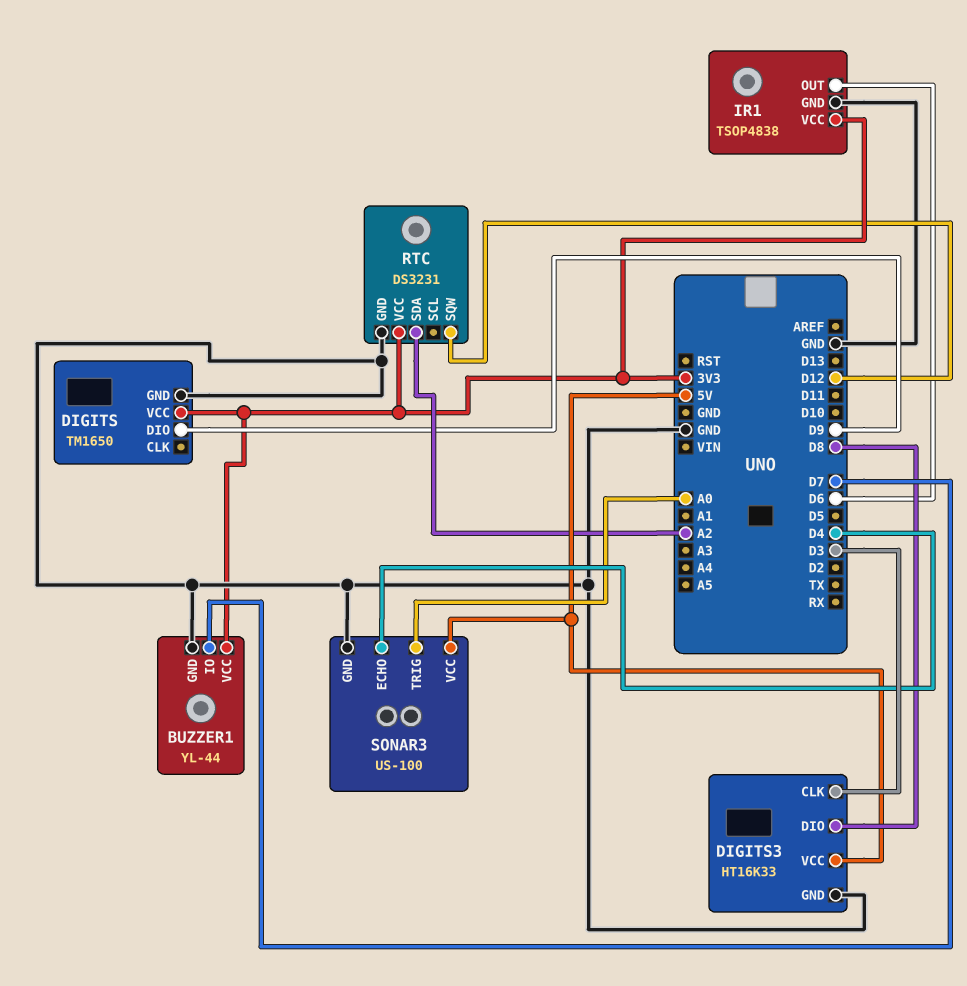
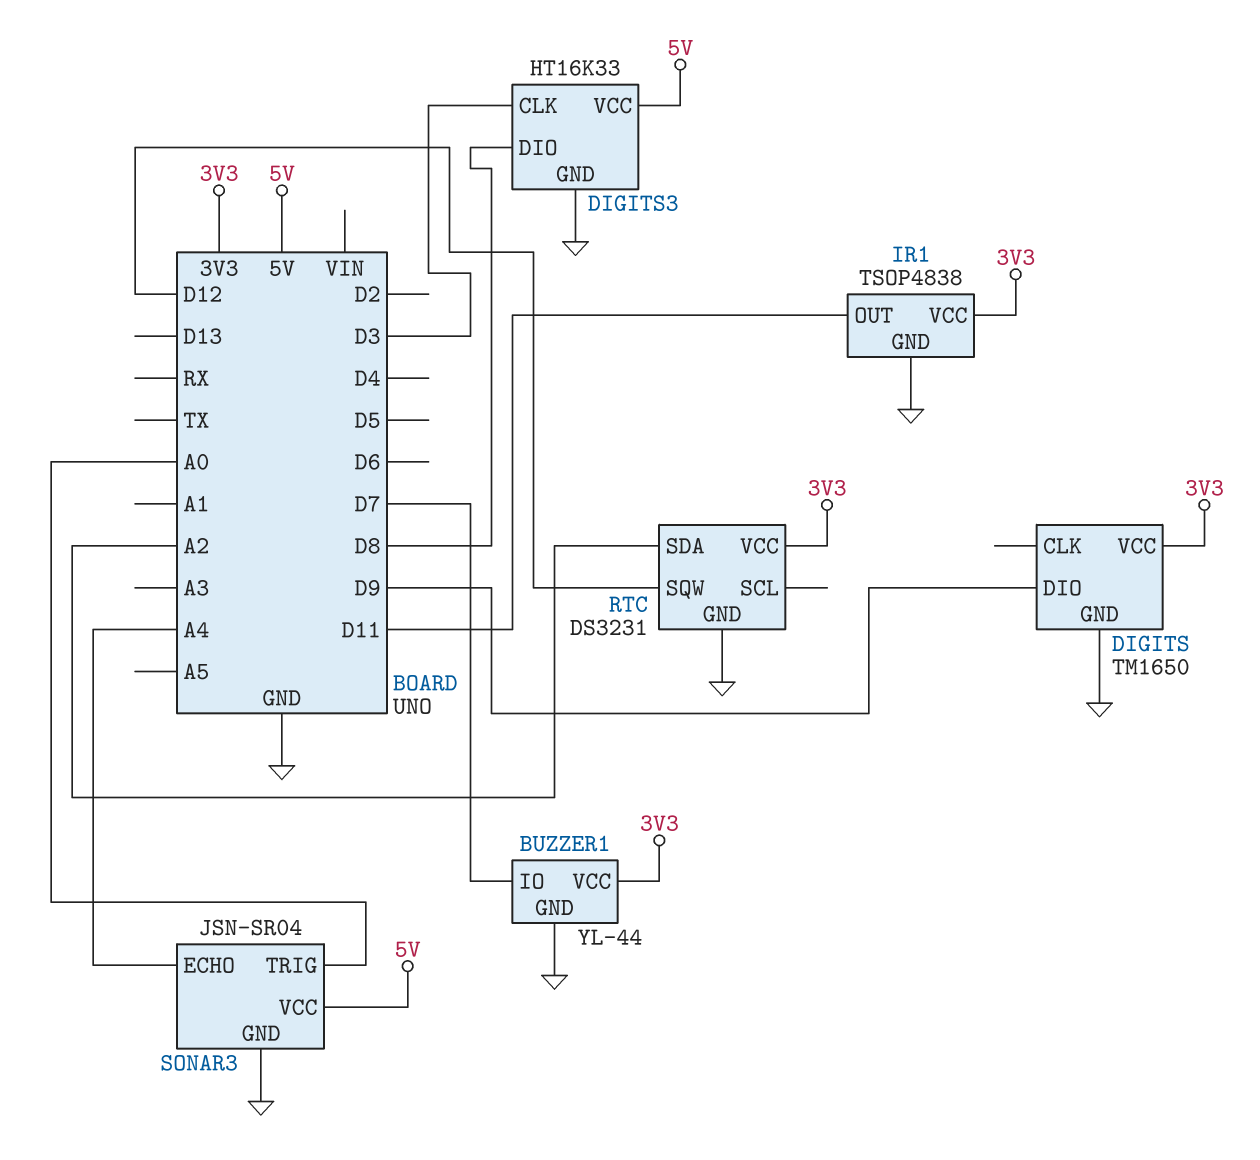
IR1 pin OUT: D6 -> D11
SONAR3: US-100 -> JSN-SR04
SONAR3 pin ECHO: D4 -> A4

